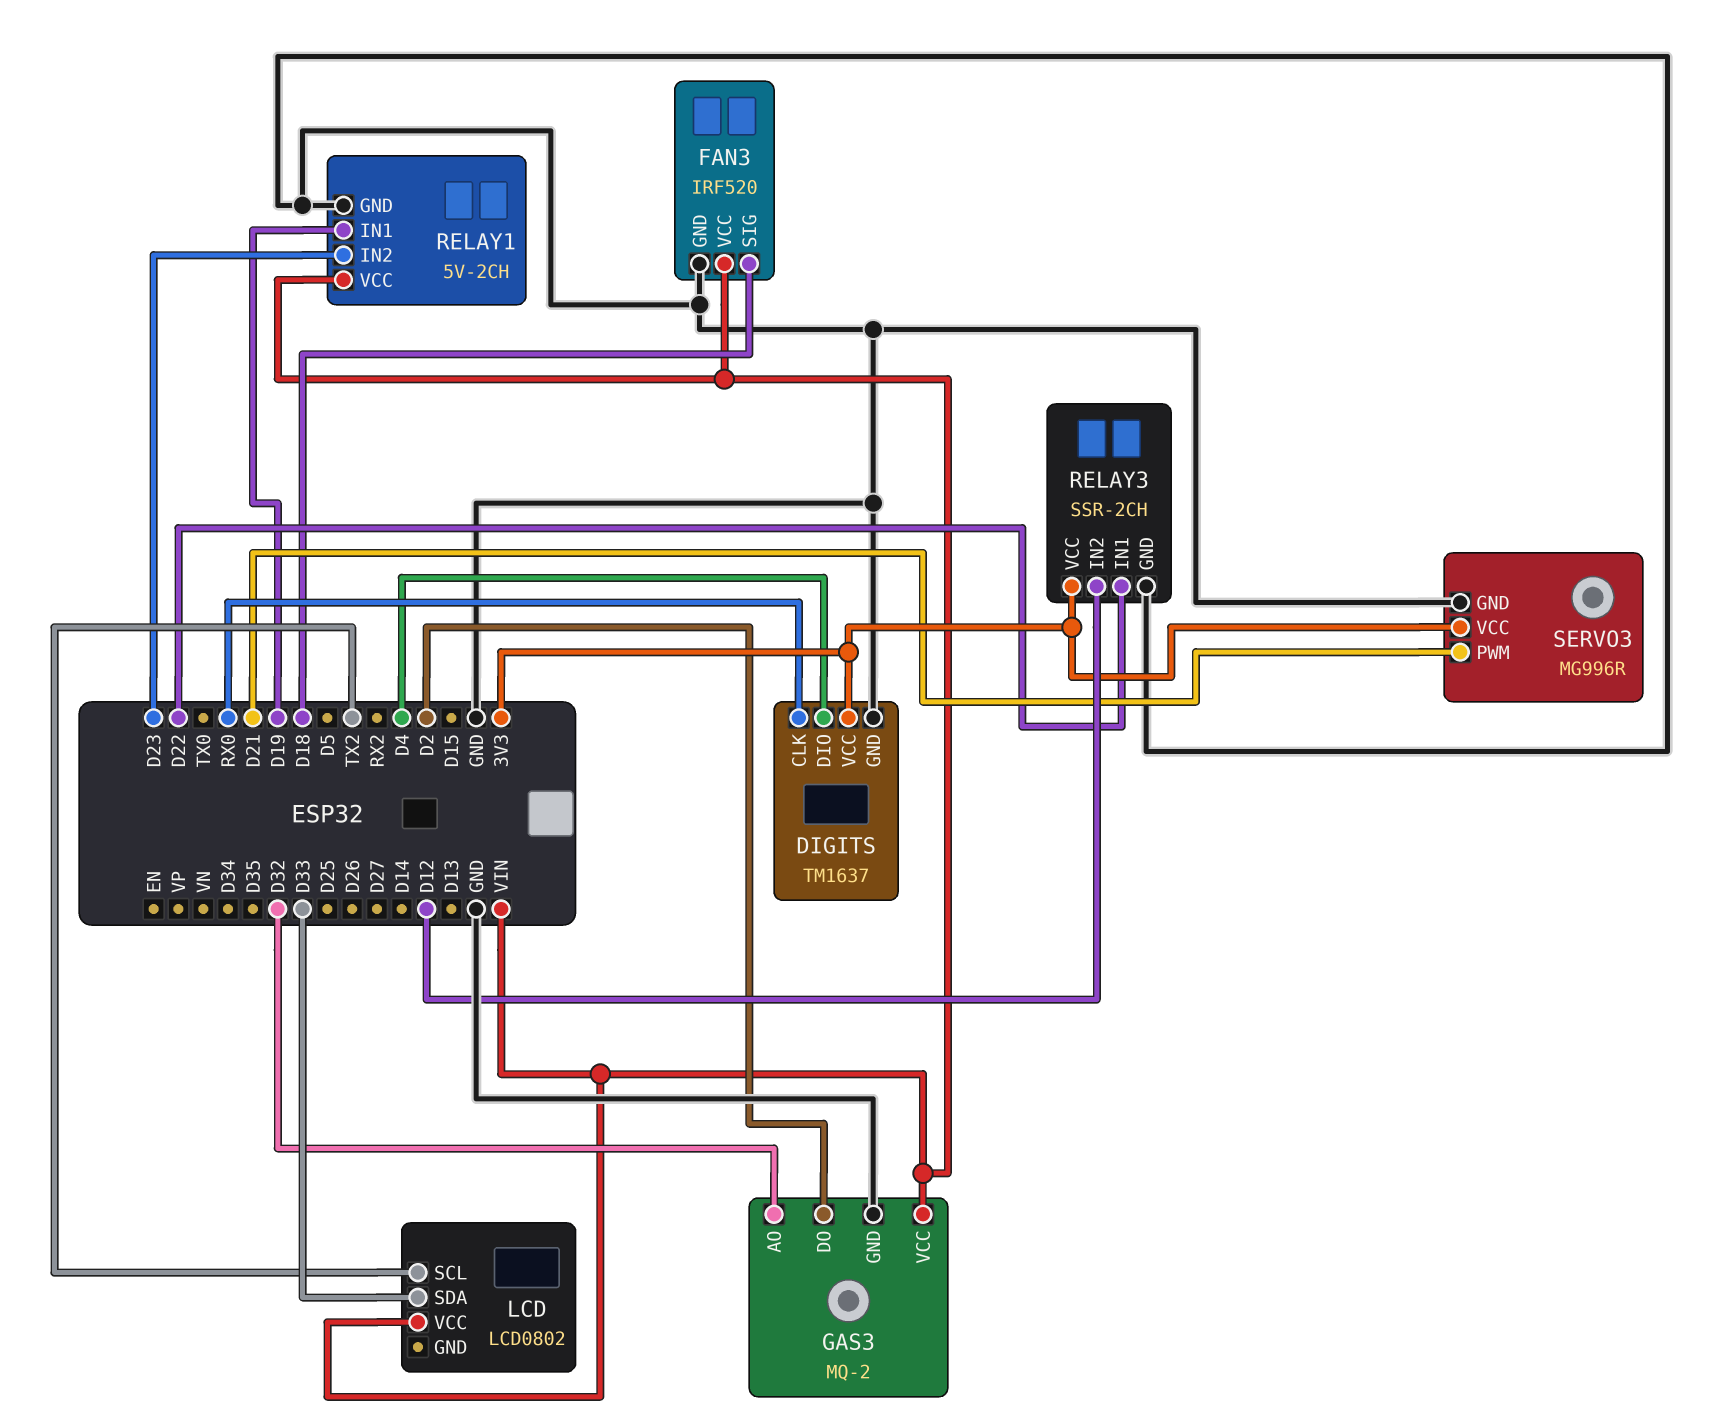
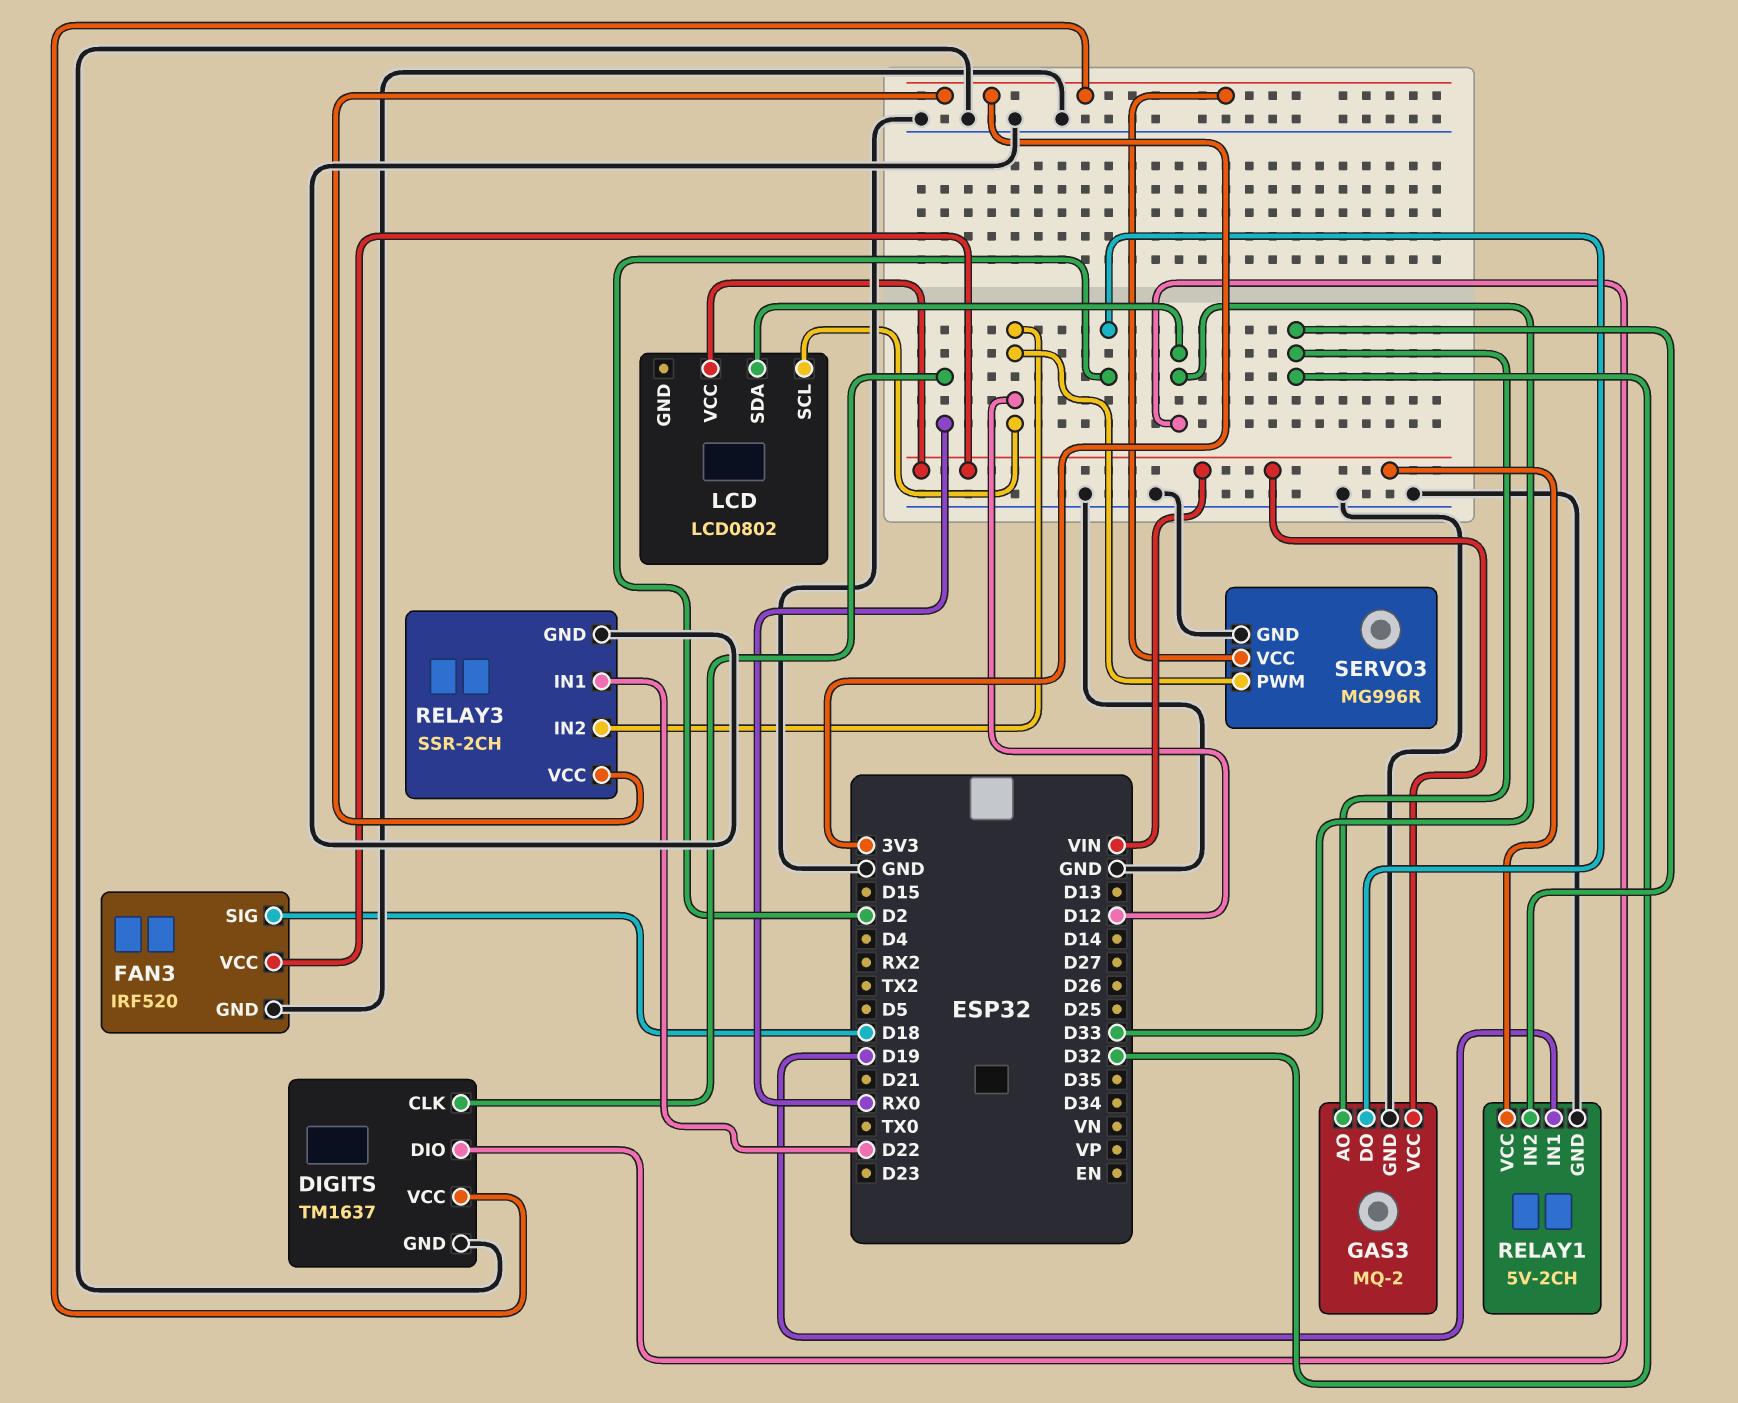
DIGITS pin DIO: D4 -> D33
LCD pin SCL: TX2 -> D12
RELAY1 pin IN2: D23 -> D32
SERVO3 pin PWM: D21 -> D12

